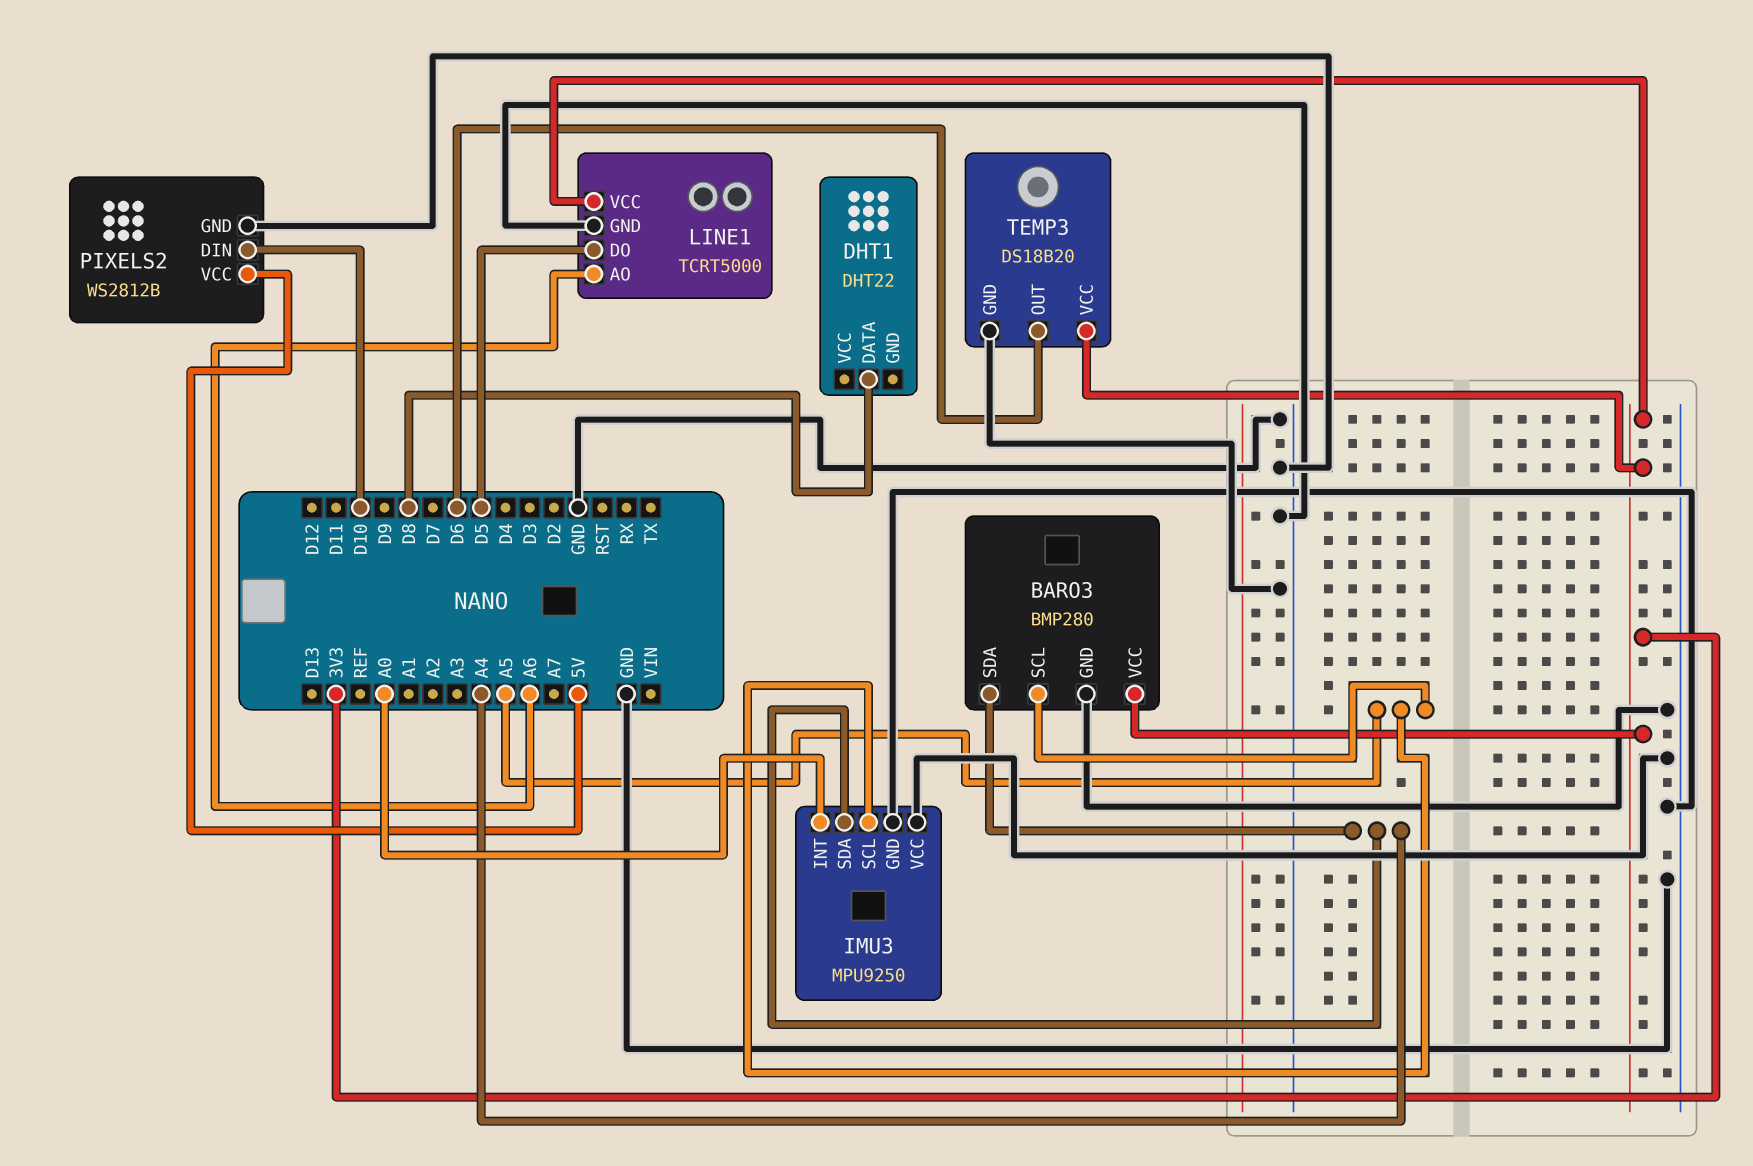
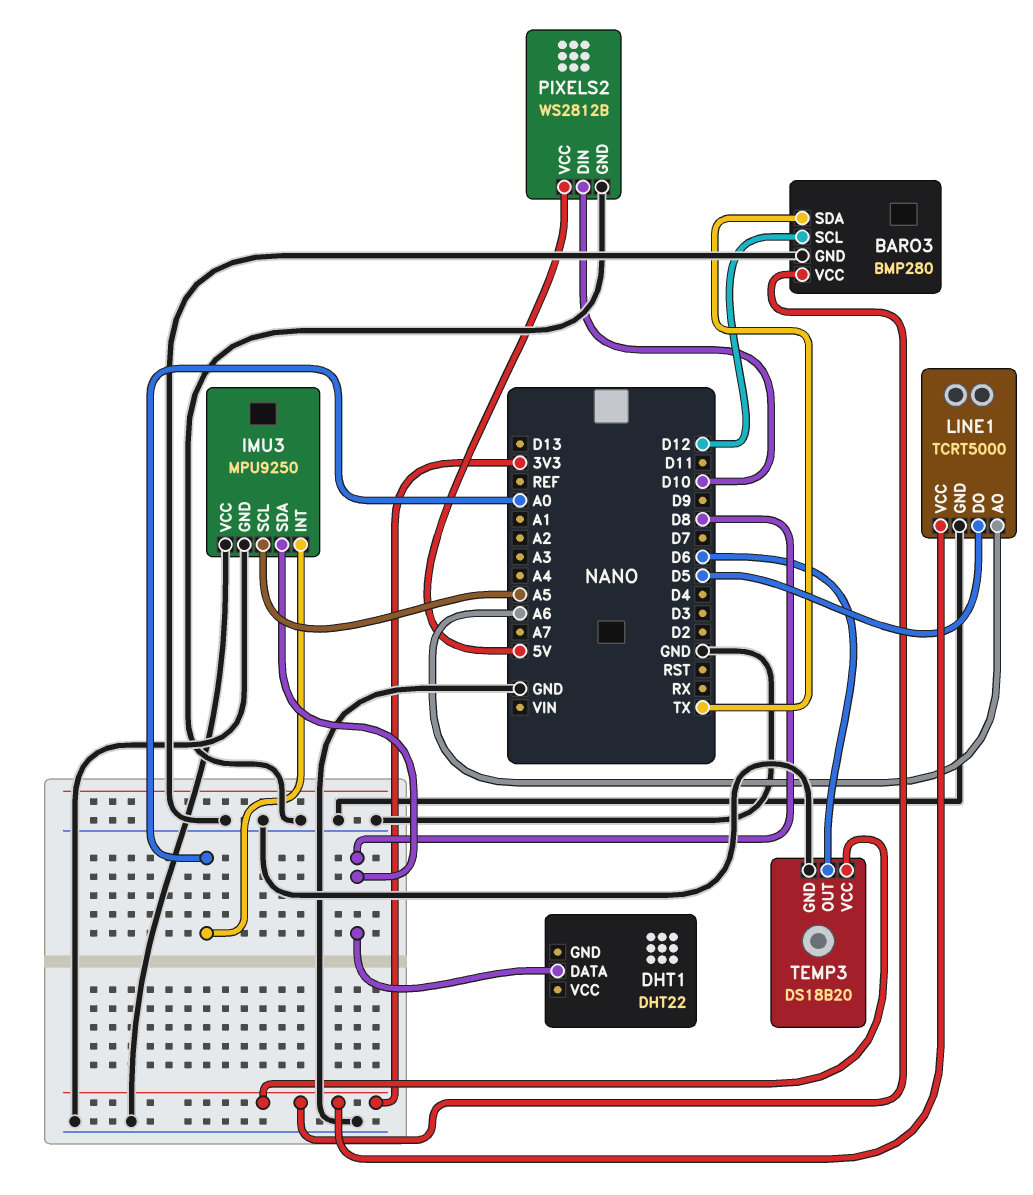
BARO3 pin SCL: A5 -> D12
BARO3 pin SDA: A4 -> TX
IMU3 pin SDA: A4 -> D8

